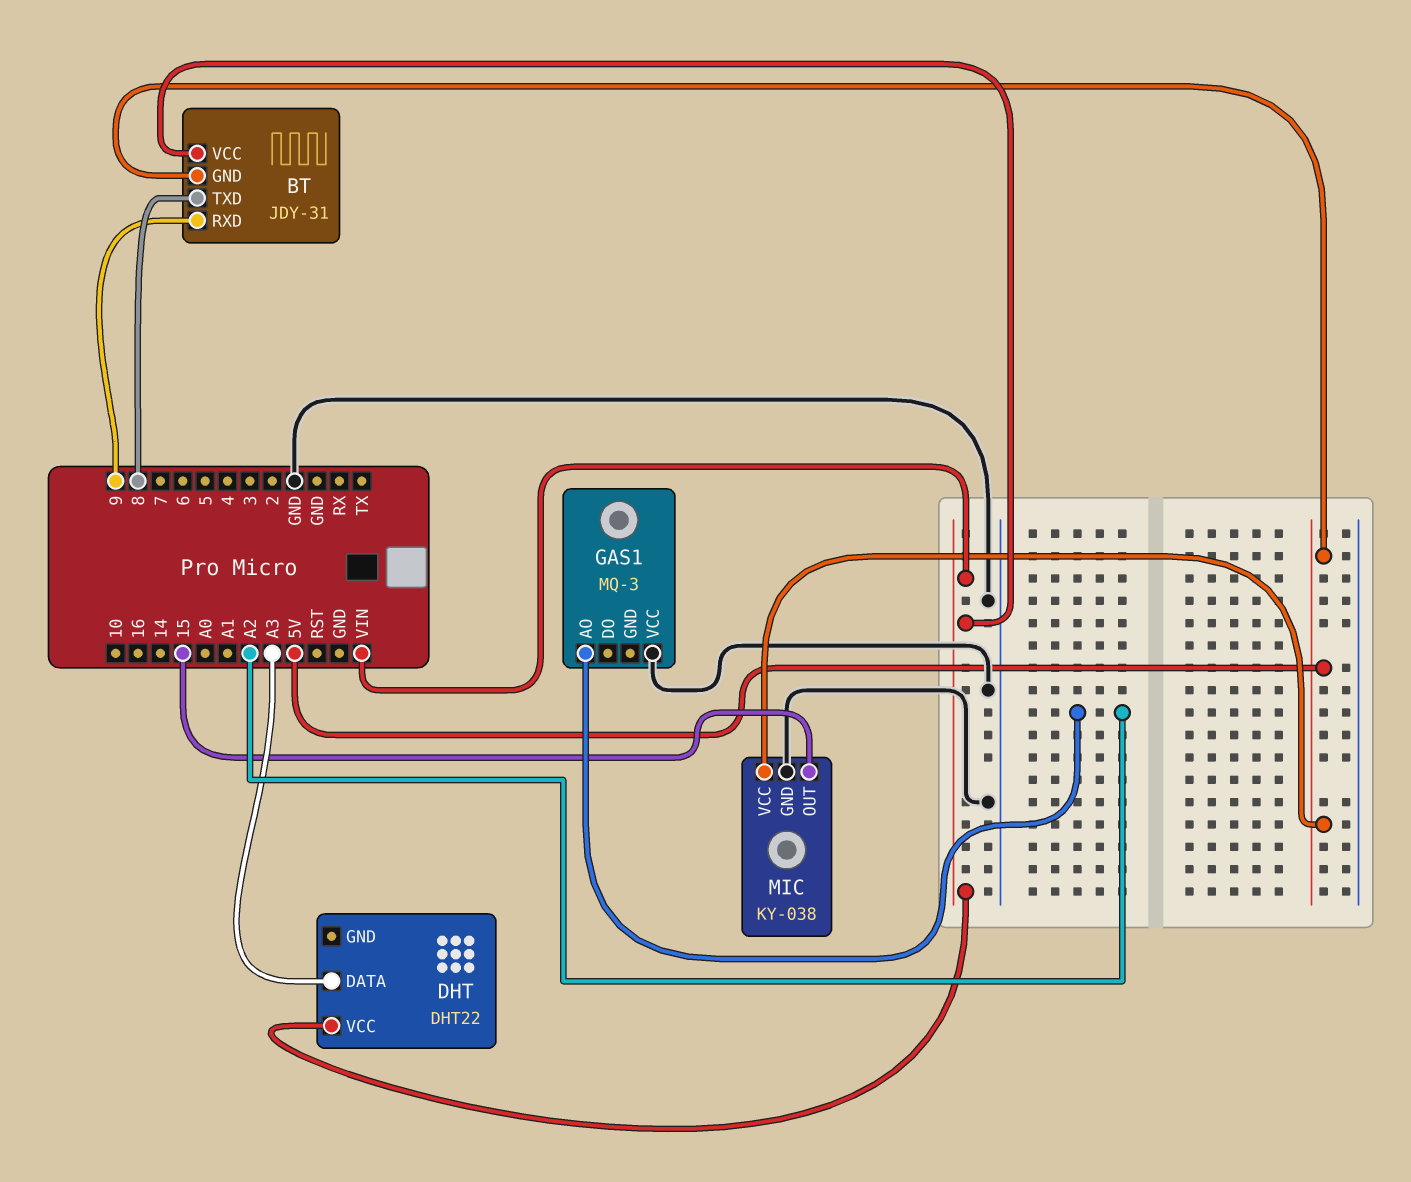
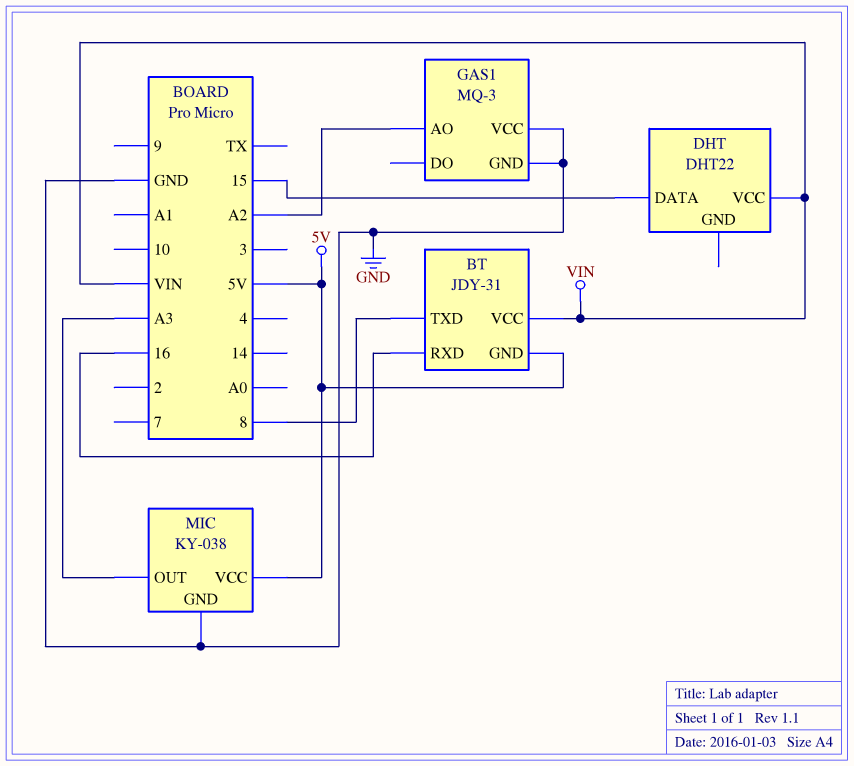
BT pin RXD: 9 -> 16
DHT pin DATA: A3 -> 15
GAS1 pin GND: none -> GND
MIC pin OUT: 15 -> A3

